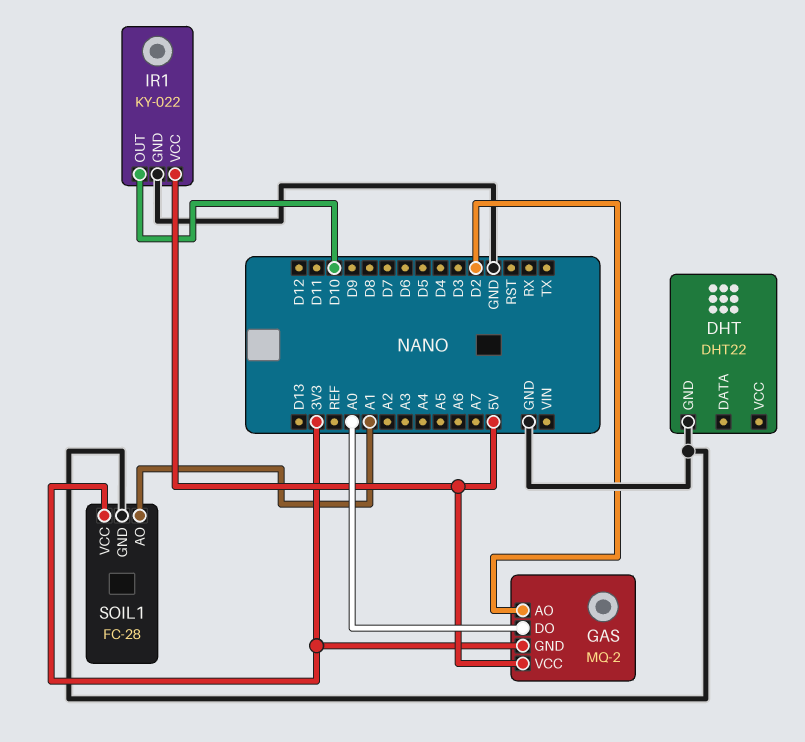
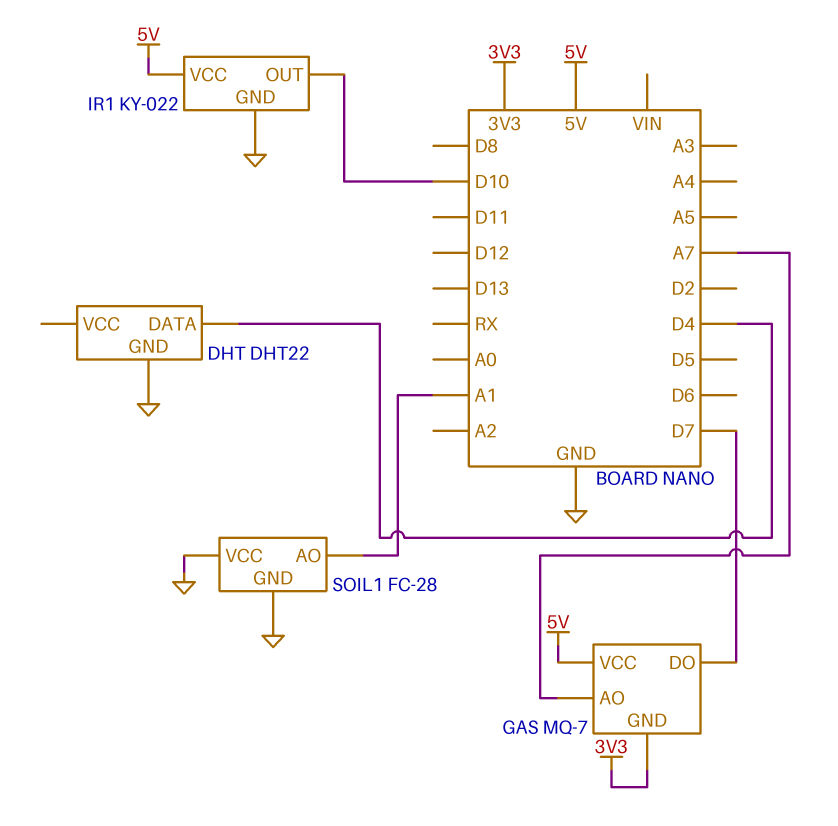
DHT pin DATA: none -> D4
GAS: MQ-2 -> MQ-7
GAS pin AO: D2 -> A7
GAS pin DO: A0 -> D7
SOIL1 pin VCC: 3V3 -> GND

